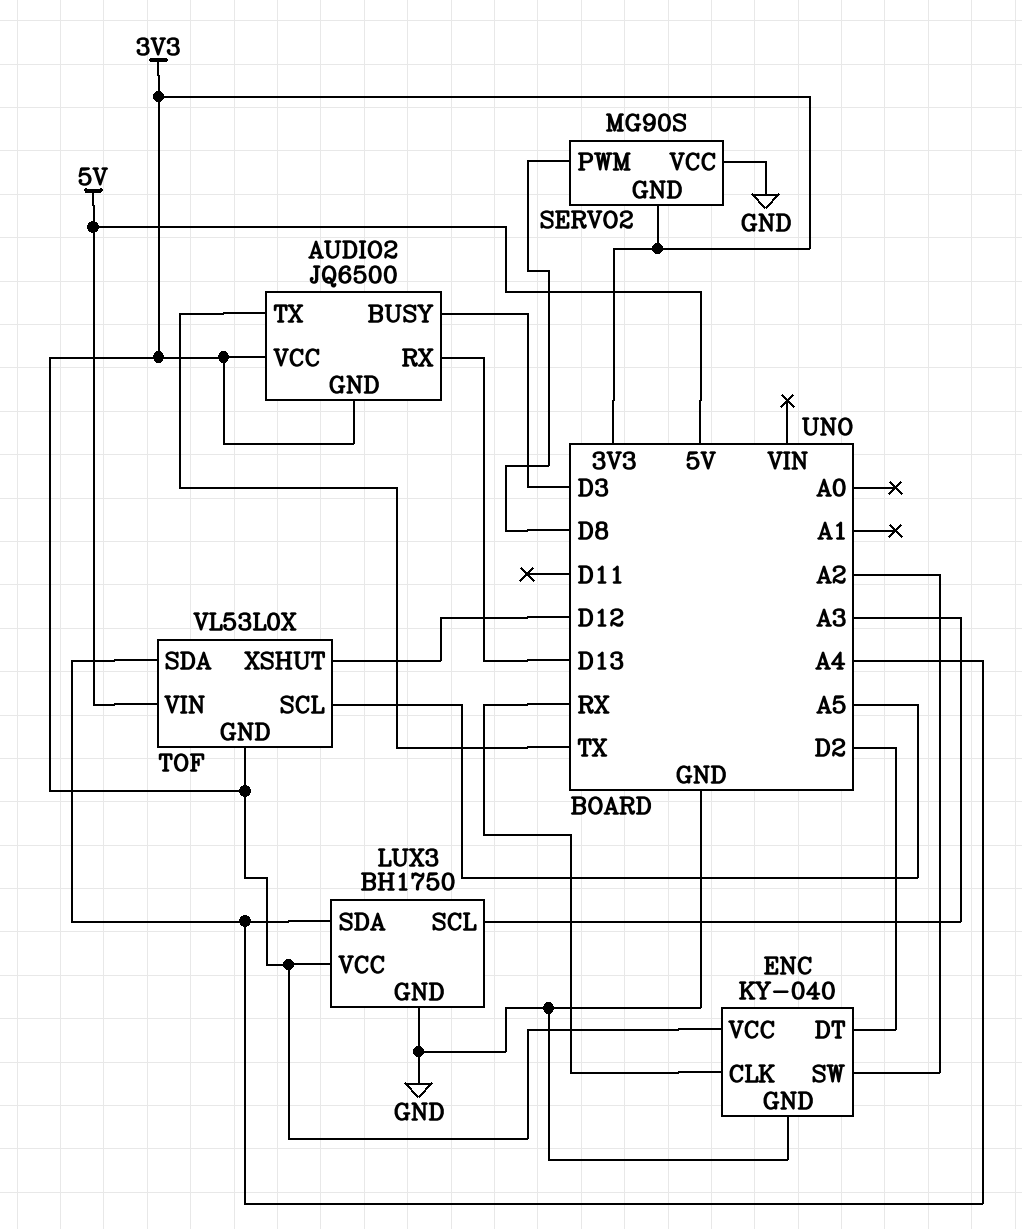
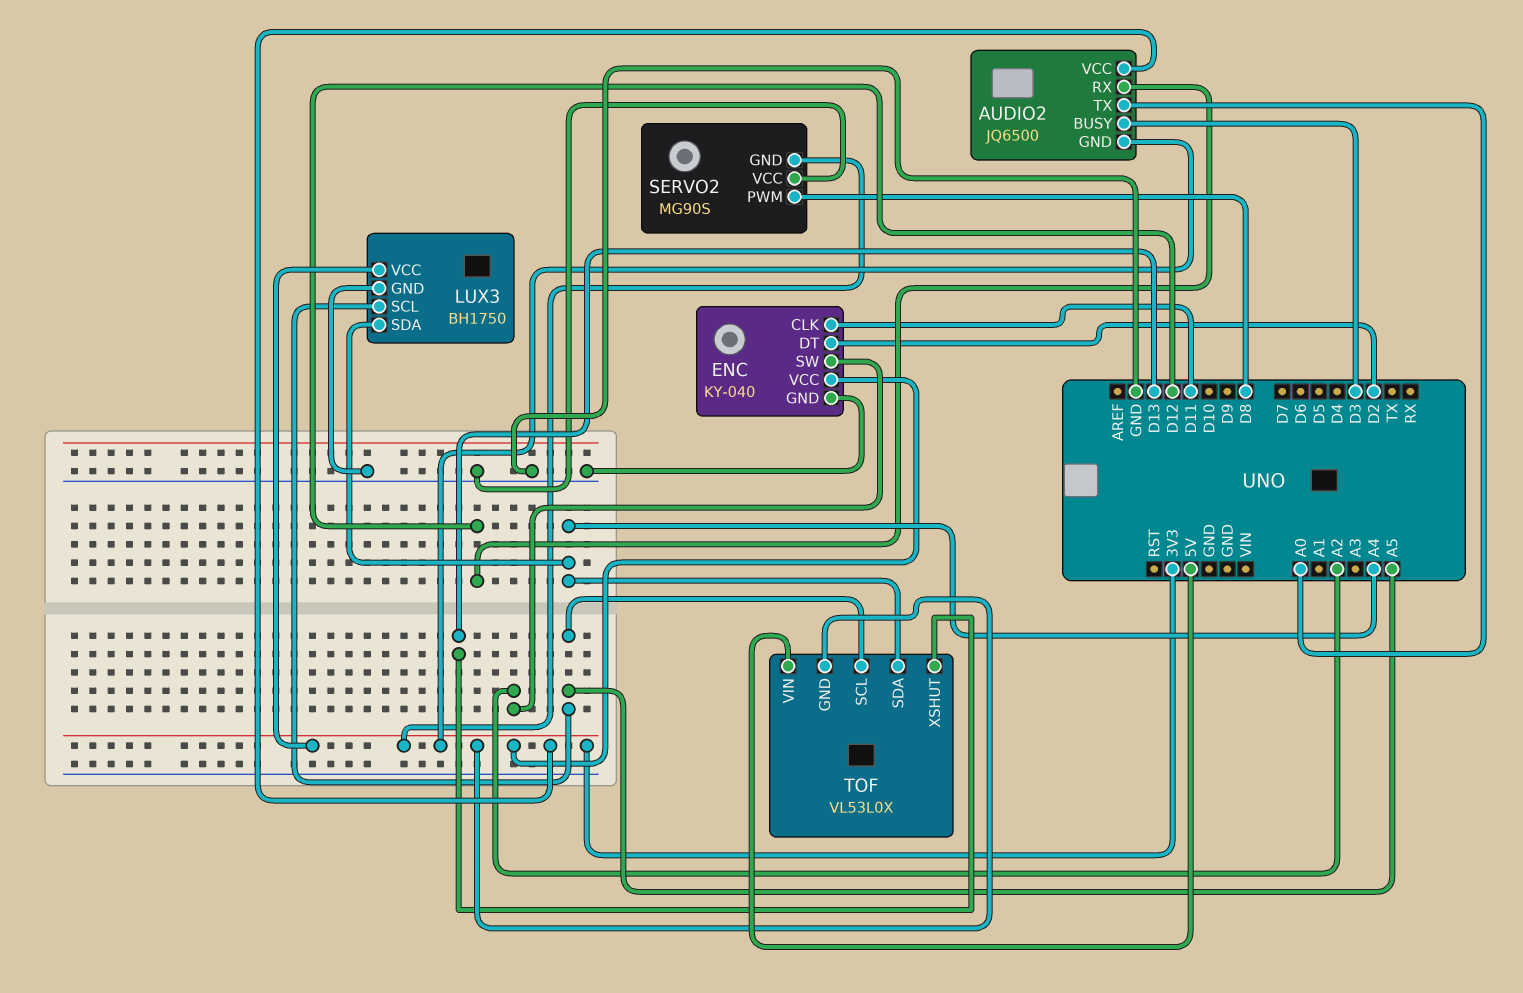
AUDIO2 pin RX: D13 -> D12
AUDIO2 pin TX: TX -> A0
ENC pin CLK: RX -> D11
LUX3 pin SCL: A3 -> A5
TOF pin XSHUT: D12 -> D13

